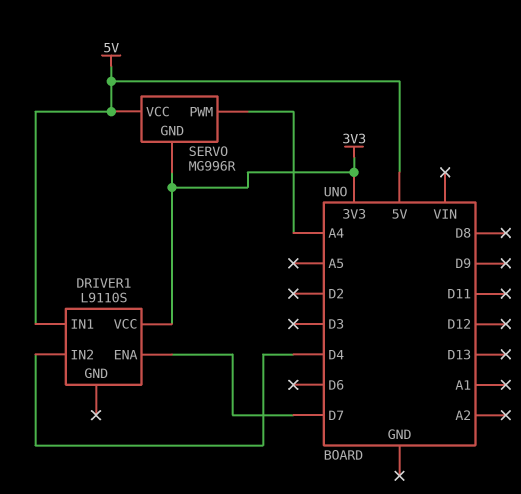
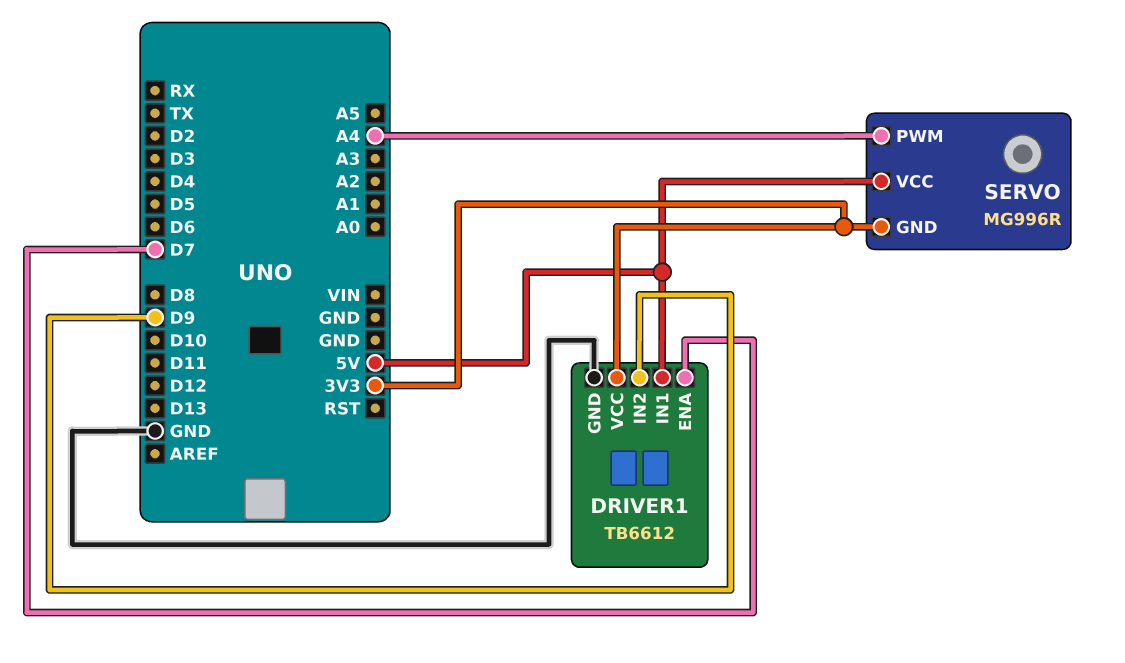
DRIVER1: L9110S -> TB6612
DRIVER1 pin GND: none -> GND
DRIVER1 pin IN2: D4 -> D9

